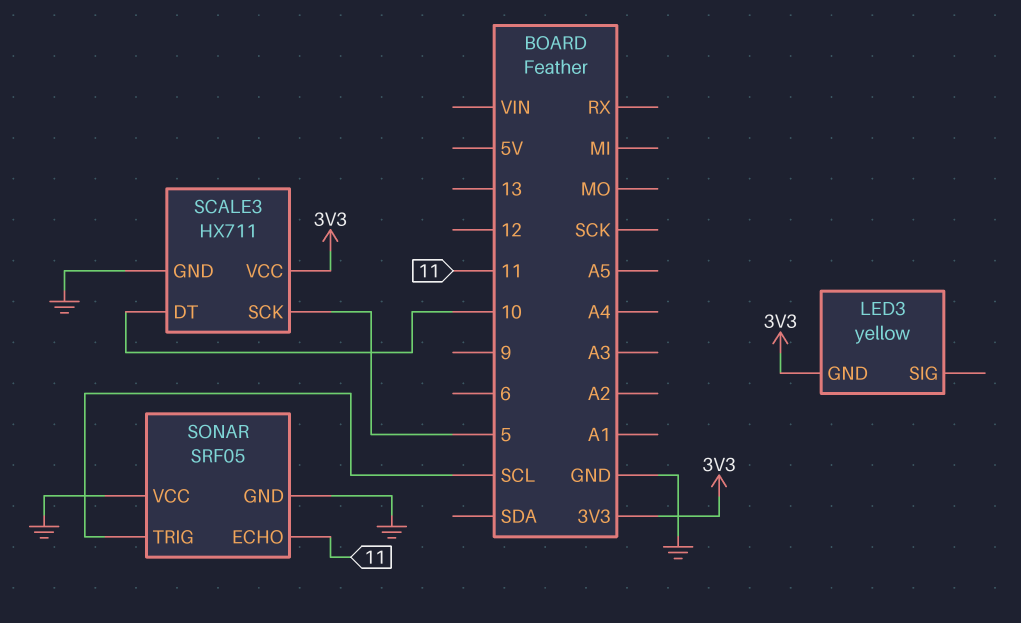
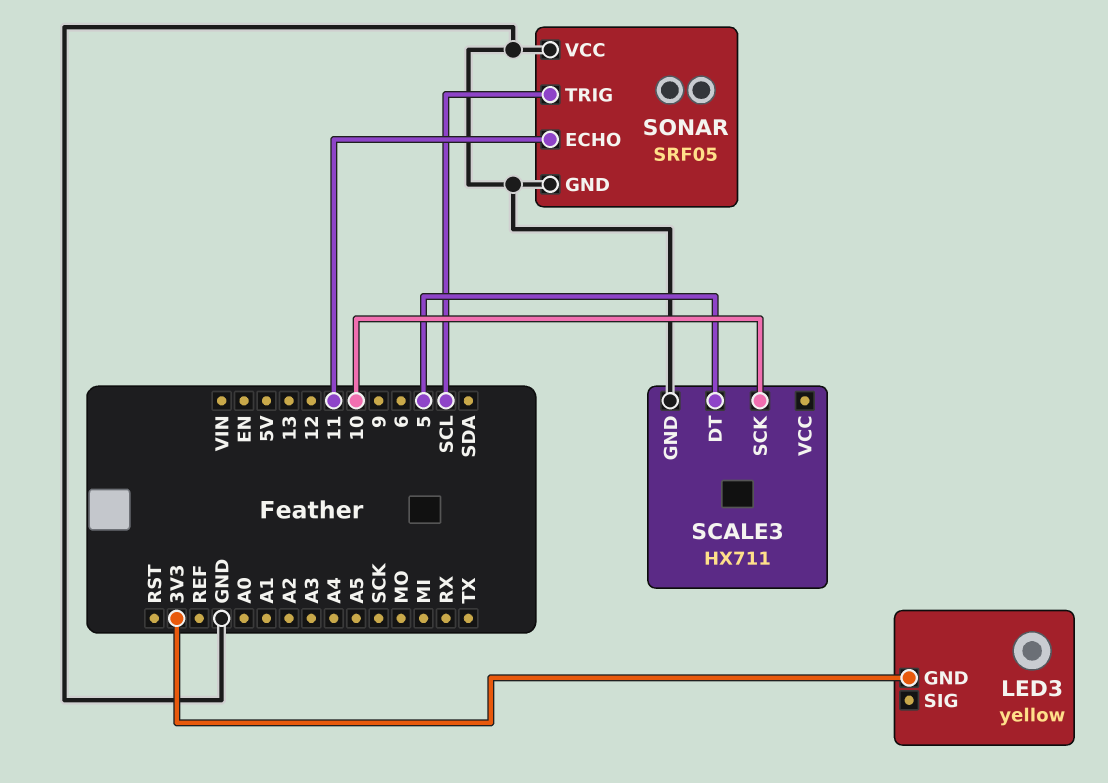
SCALE3 pin DT: 10 -> 5
SCALE3 pin SCK: 5 -> 10
SCALE3 pin VCC: 3V3 -> none

